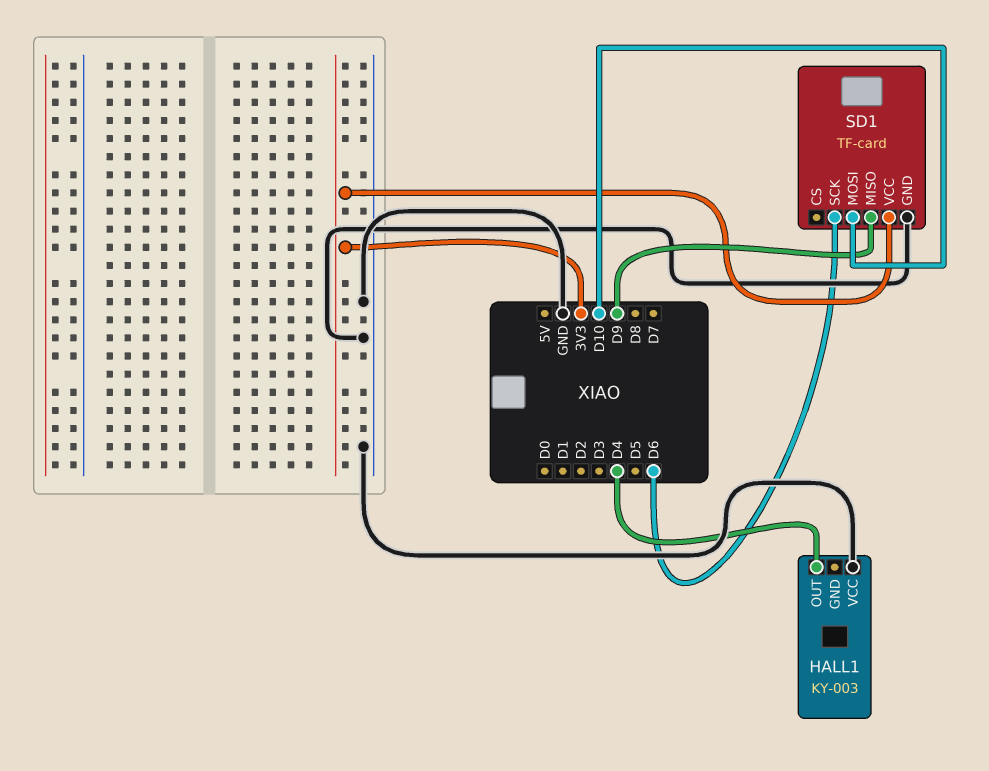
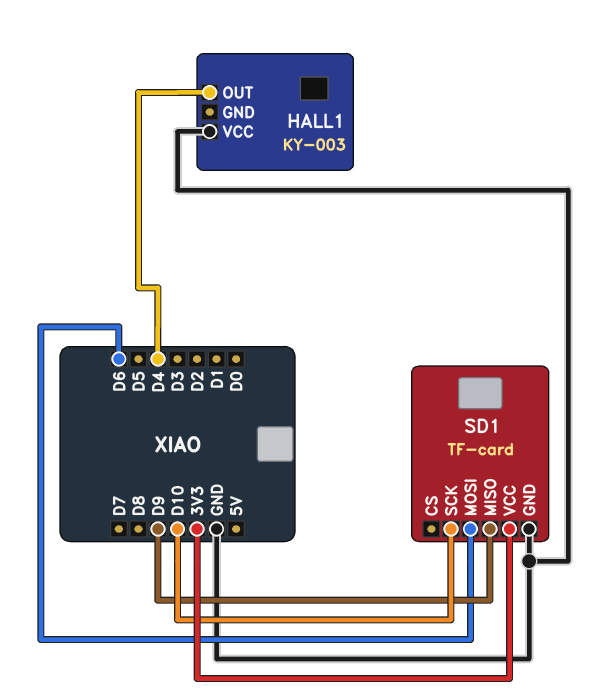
SD1 pin MOSI: D10 -> D6
SD1 pin SCK: D6 -> D10

